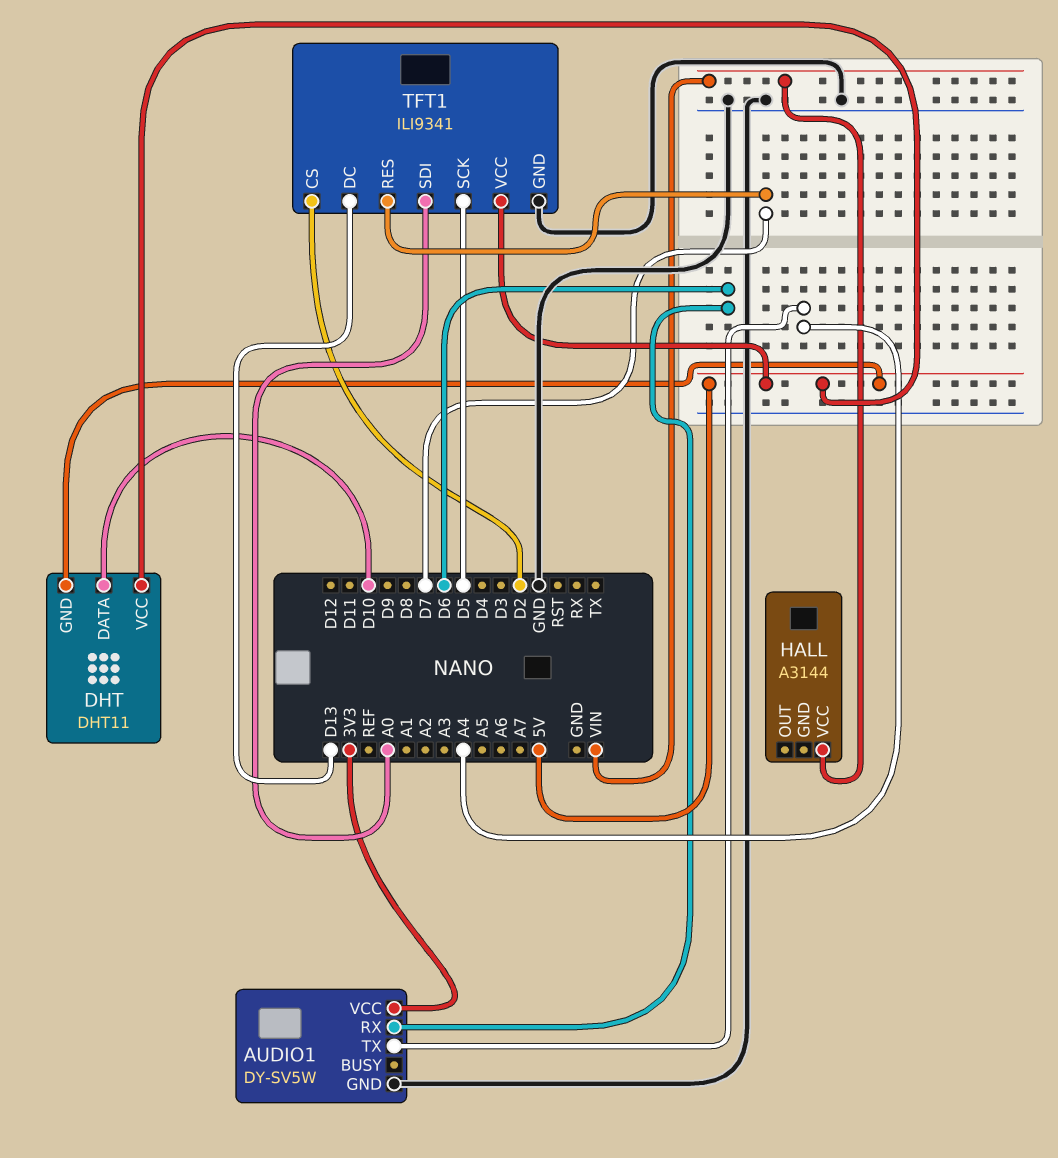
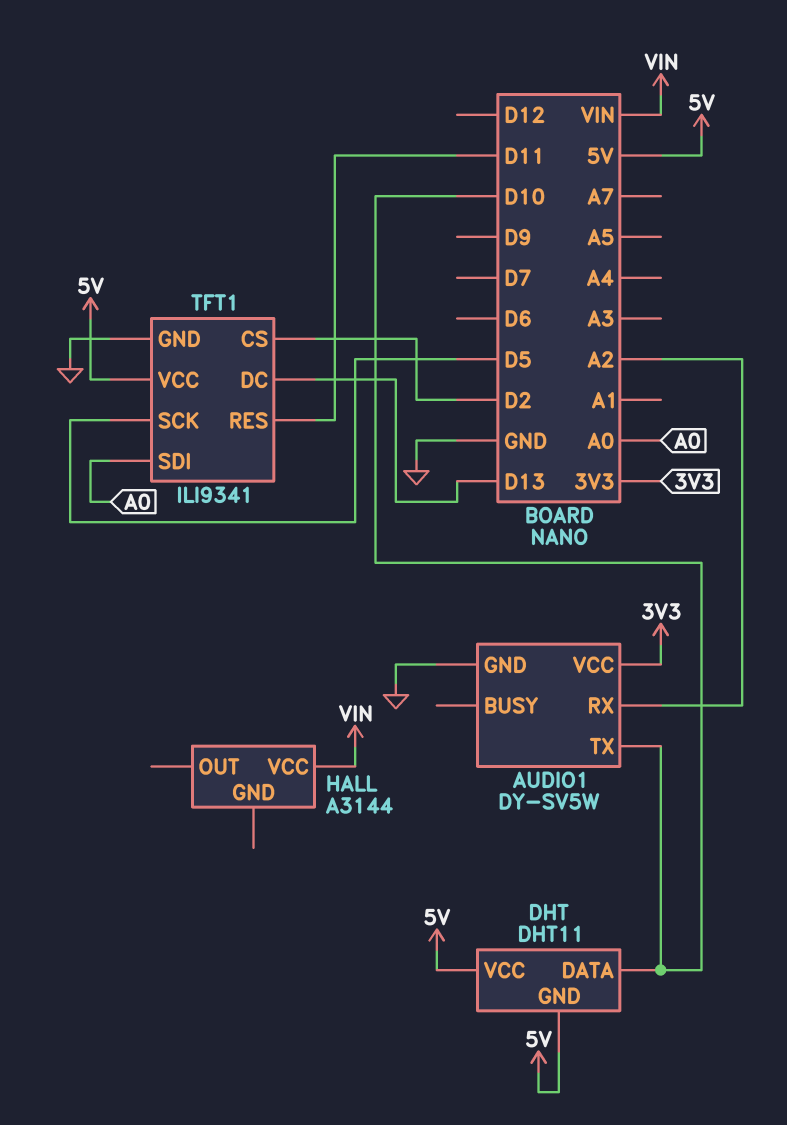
AUDIO1 pin RX: D6 -> A2
AUDIO1 pin TX: A4 -> D10
TFT1 pin RES: D7 -> D11

